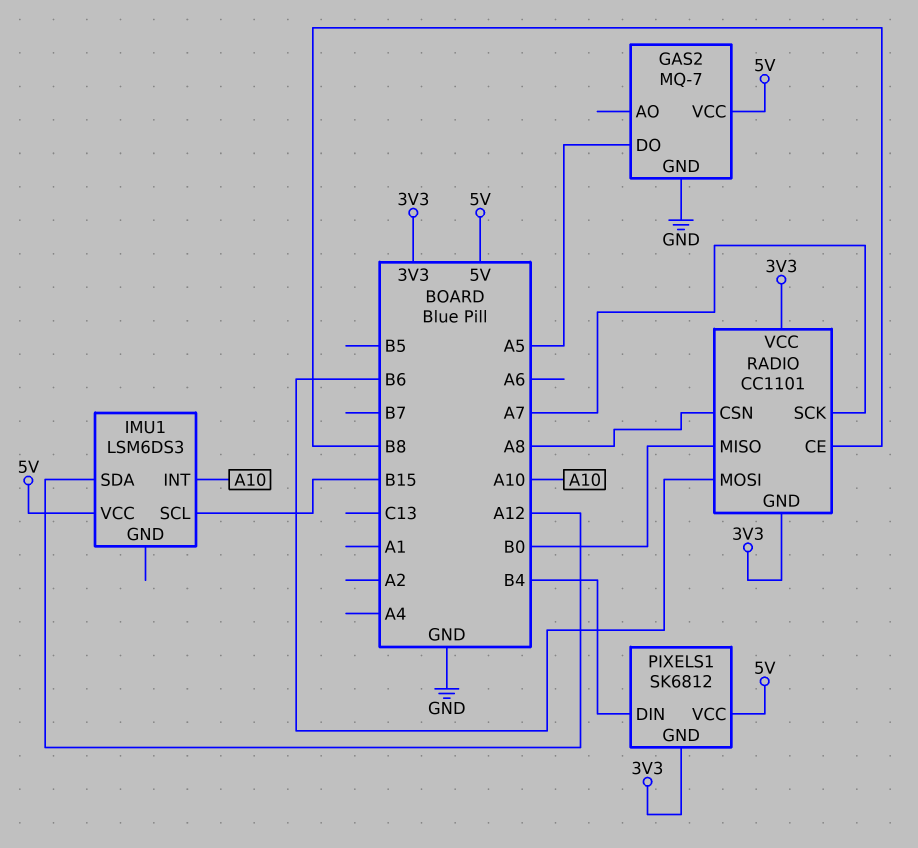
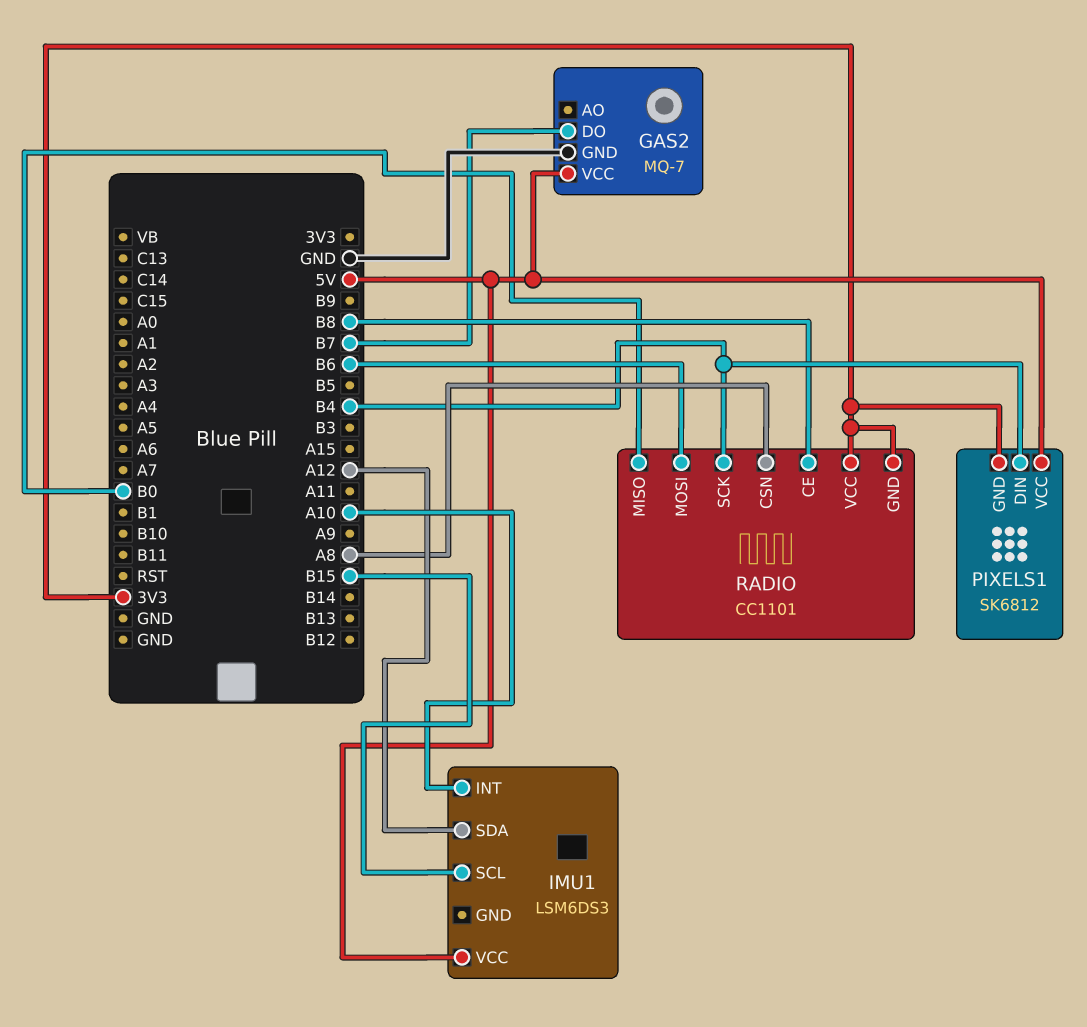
GAS2 pin DO: A5 -> B7
RADIO pin SCK: A7 -> B4

